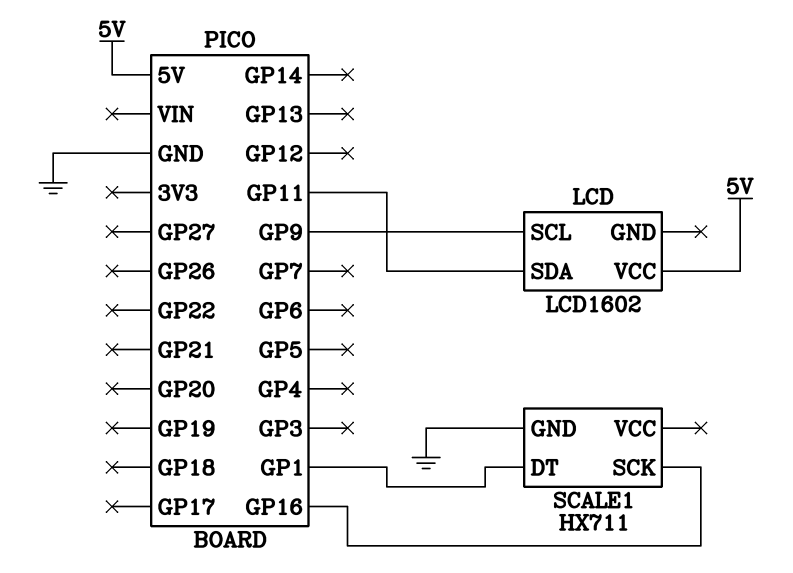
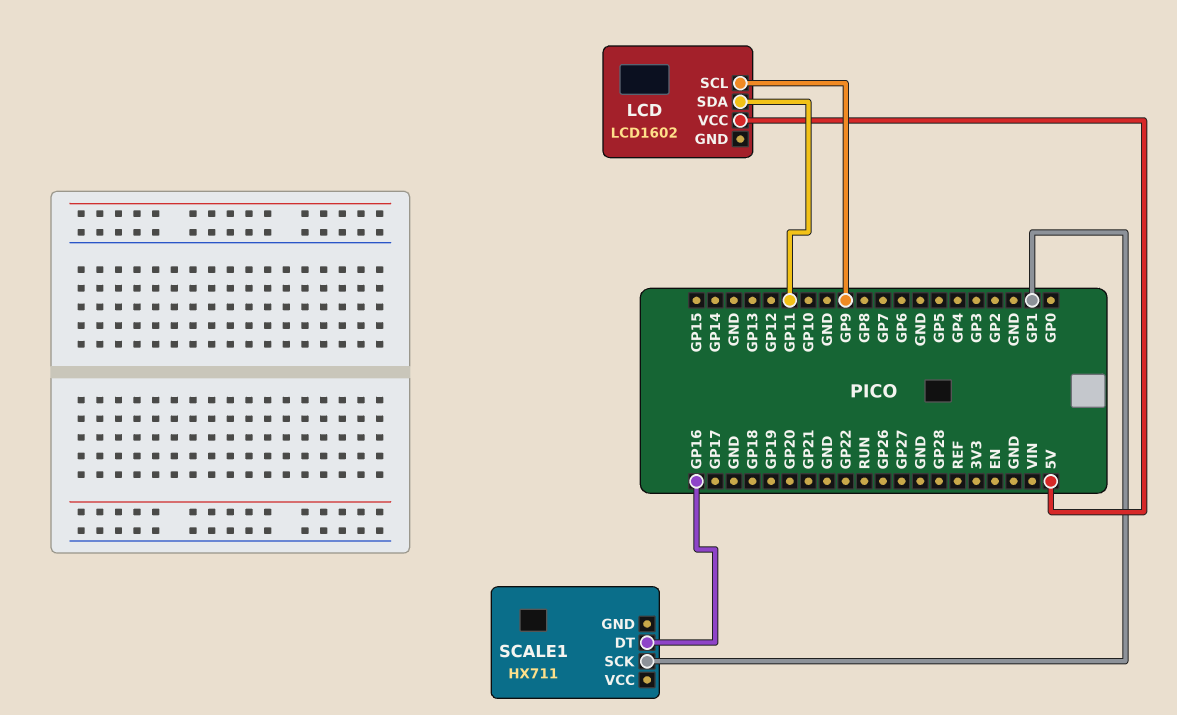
SCALE1 pin DT: GP1 -> GP16
SCALE1 pin GND: GND -> none
SCALE1 pin SCK: GP16 -> GP1

